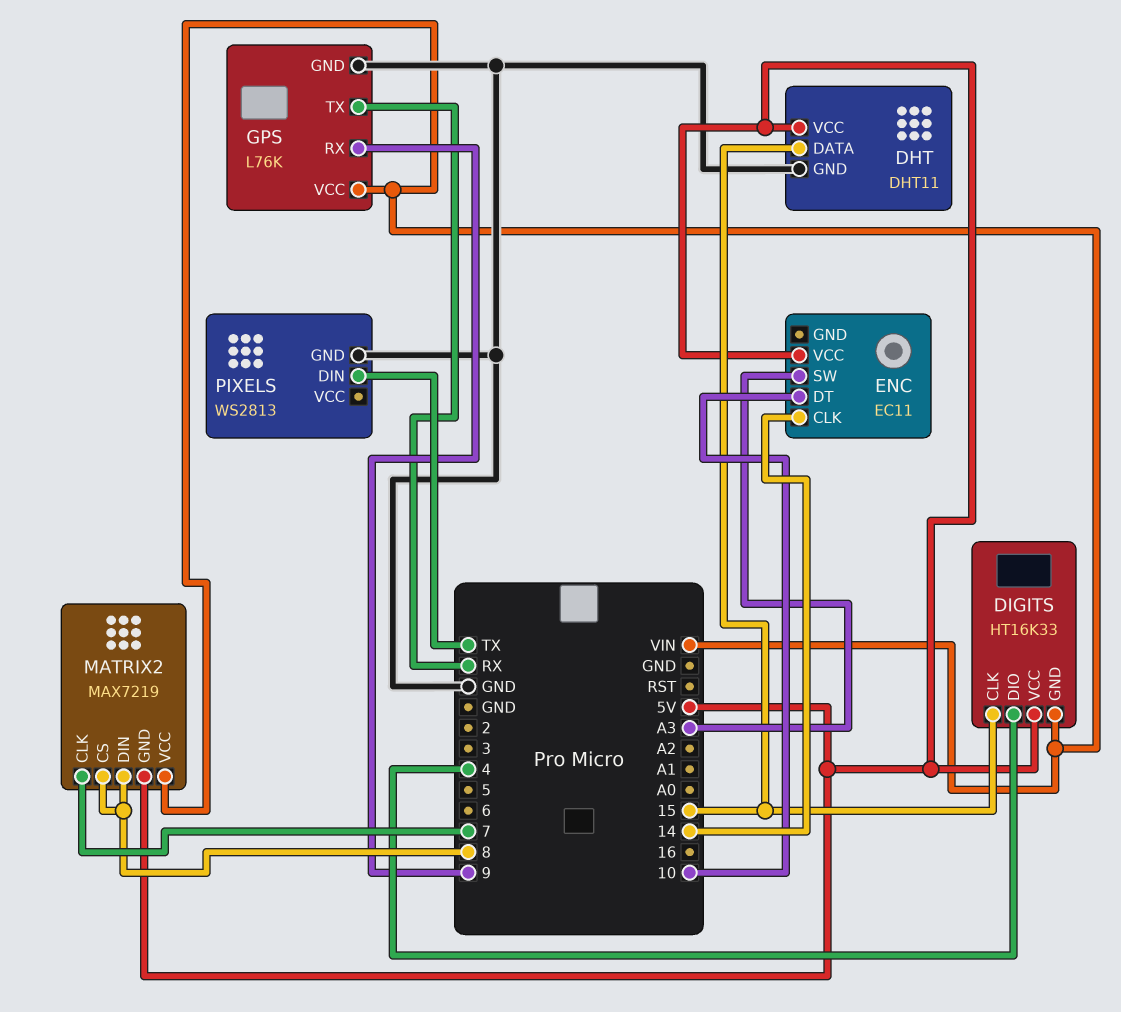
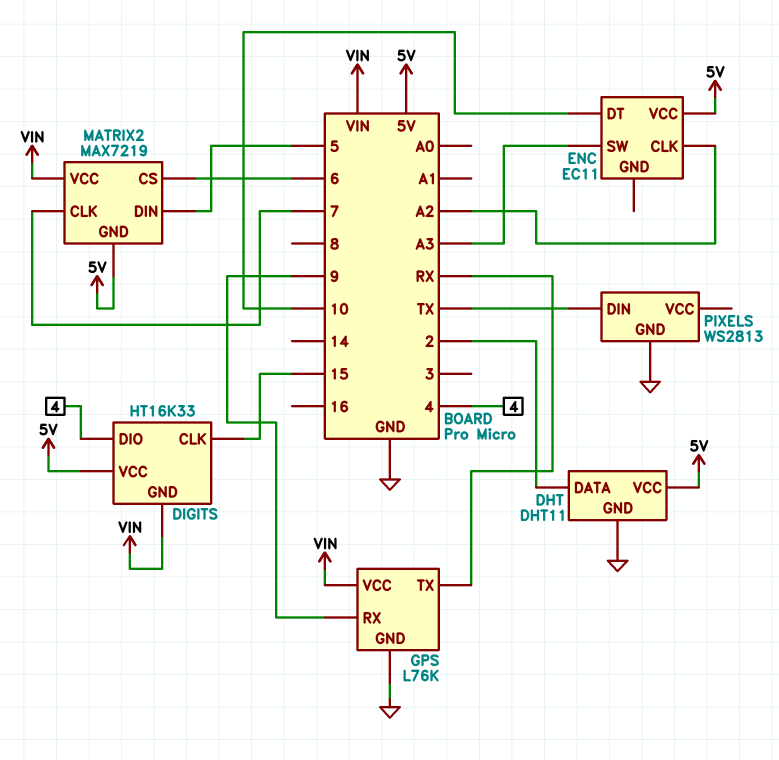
DHT pin DATA: 15 -> 2
ENC pin CLK: 14 -> A2
MATRIX2 pin CS: 8 -> 6
MATRIX2 pin DIN: 8 -> 5

